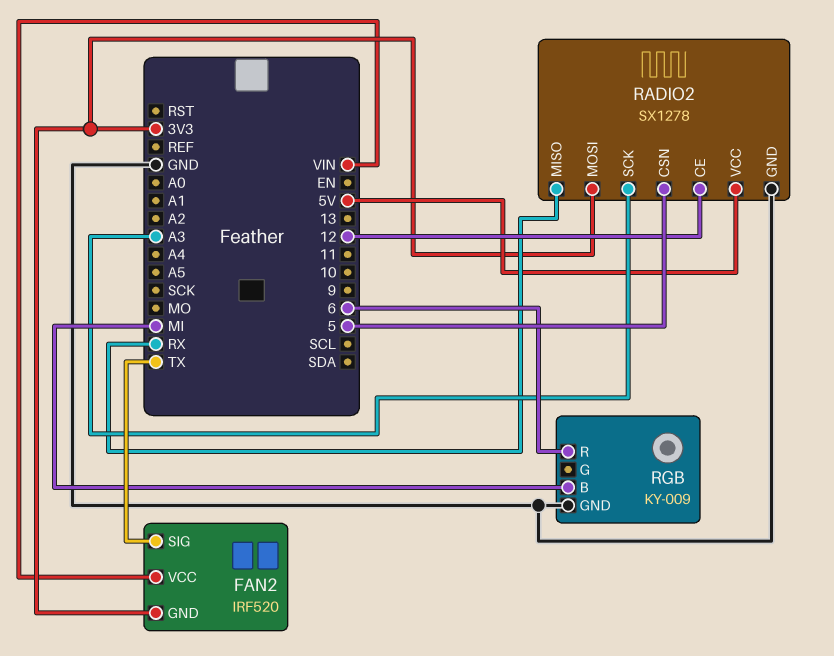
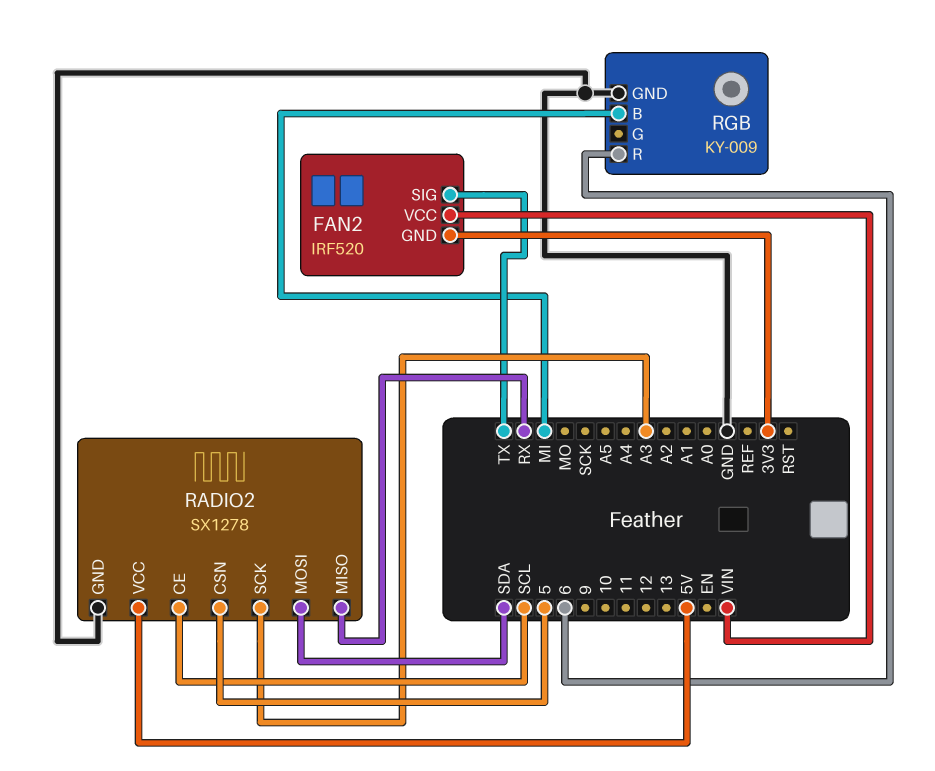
RADIO2 pin CE: 12 -> SCL
RADIO2 pin MOSI: 3V3 -> SDA

